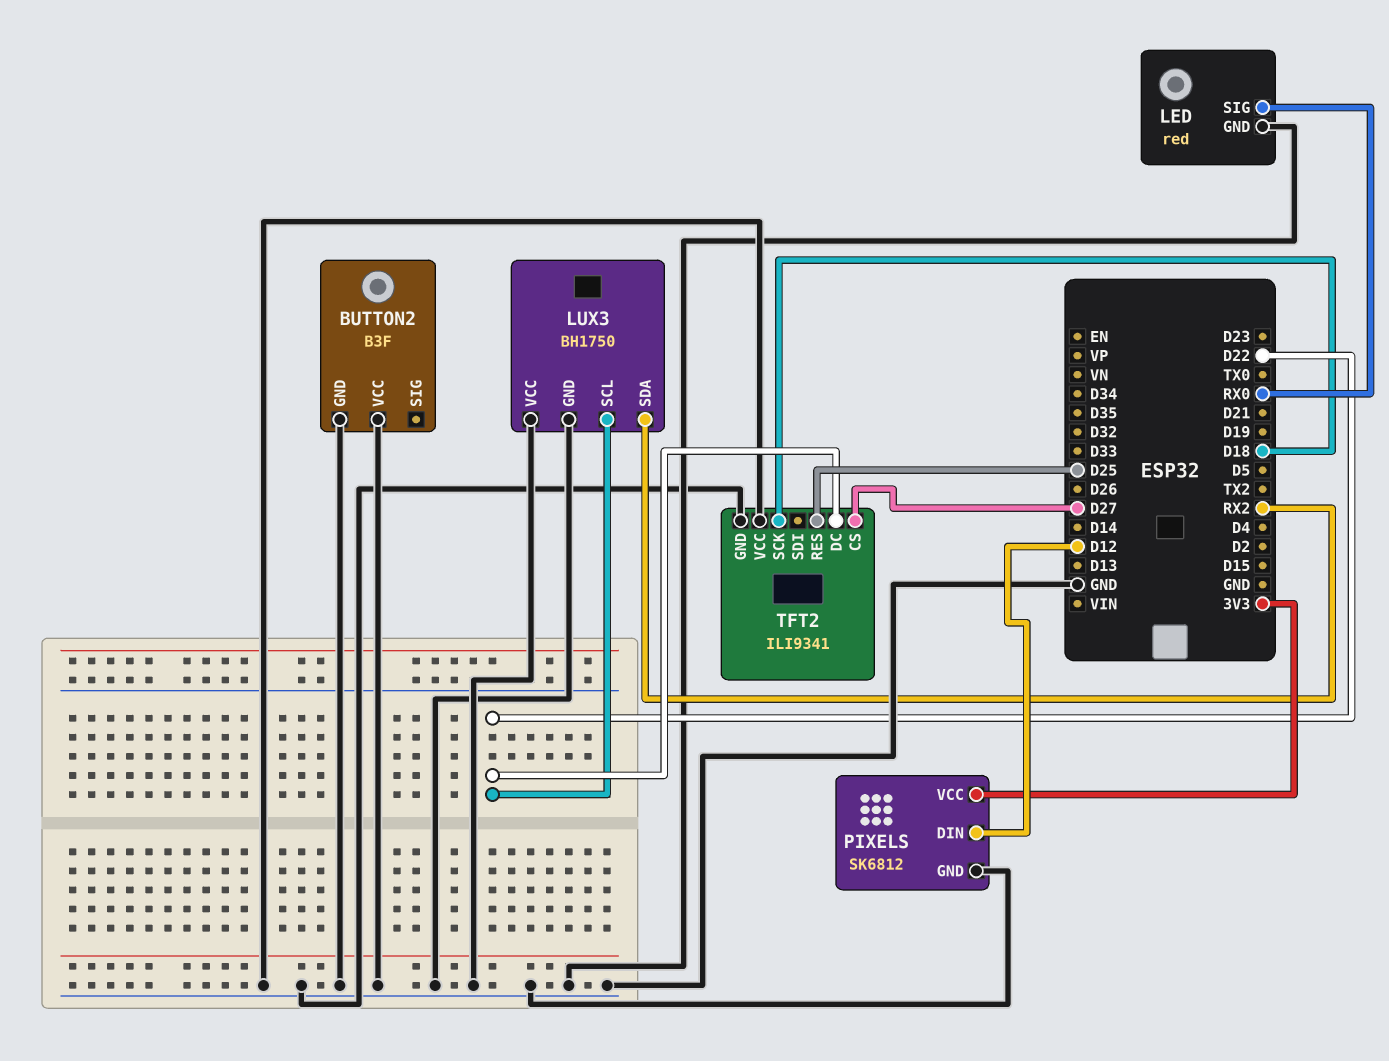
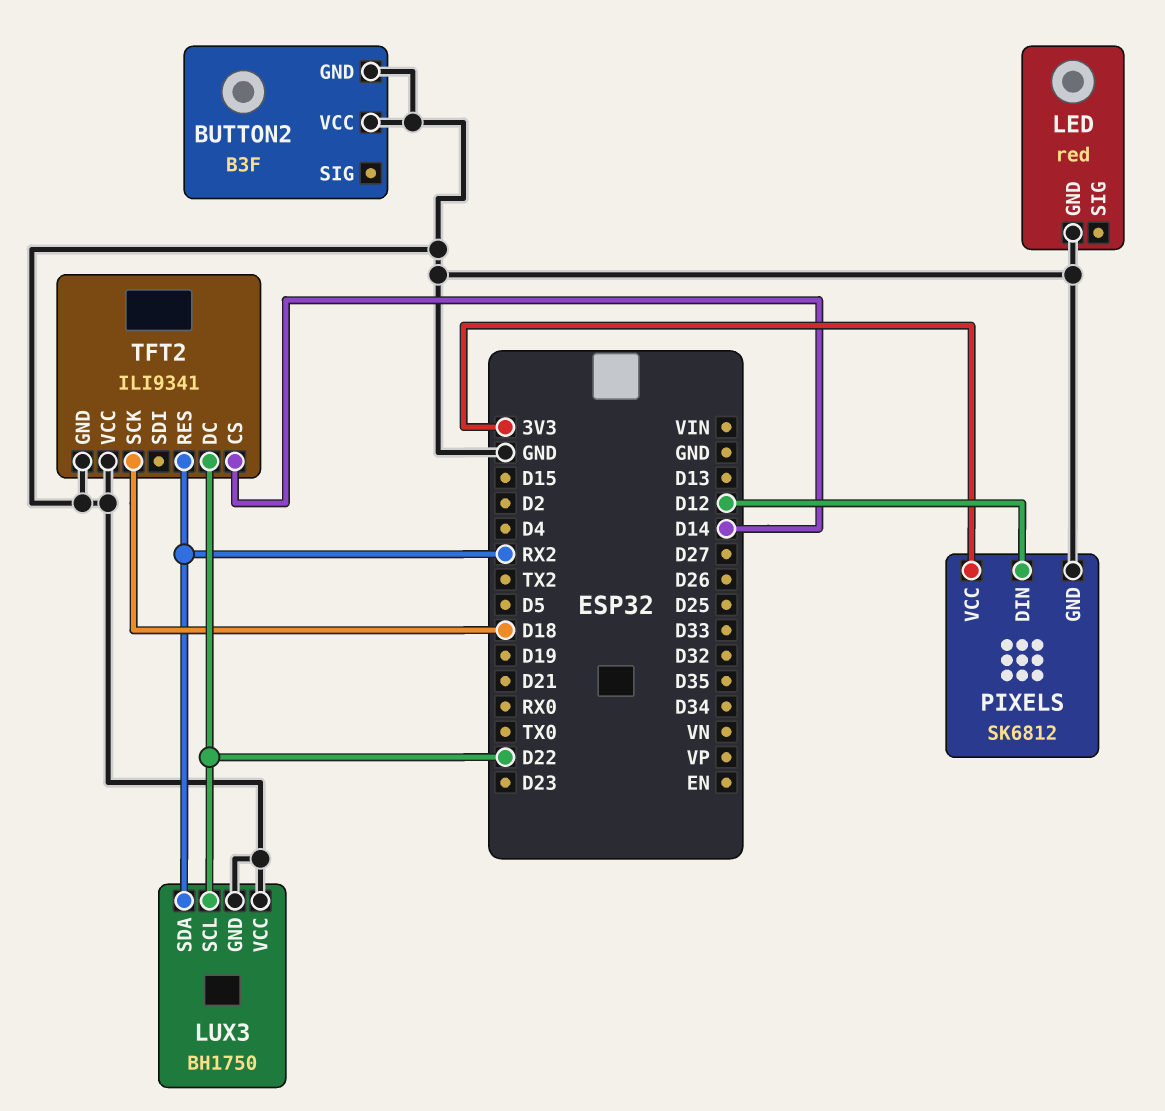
LED pin SIG: RX0 -> none
TFT2 pin CS: D27 -> D14
TFT2 pin RES: D25 -> RX2

